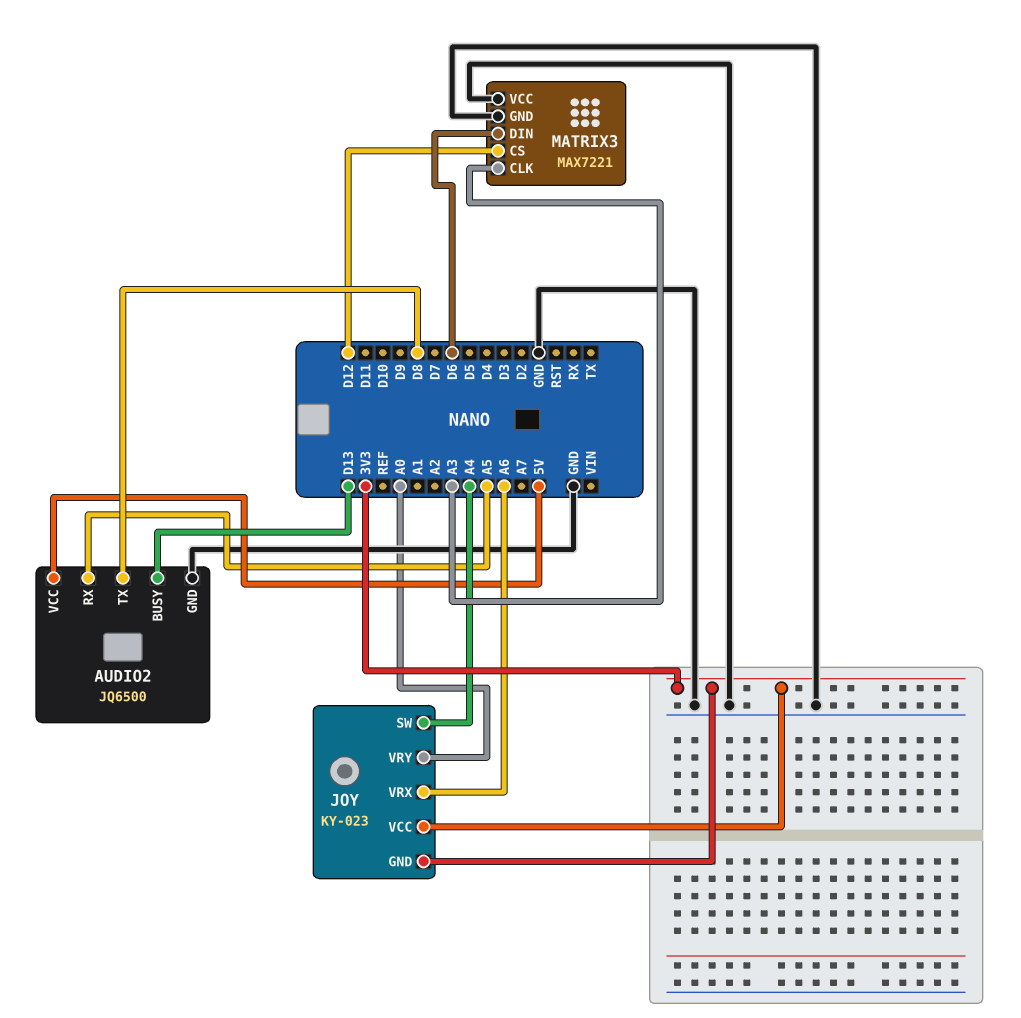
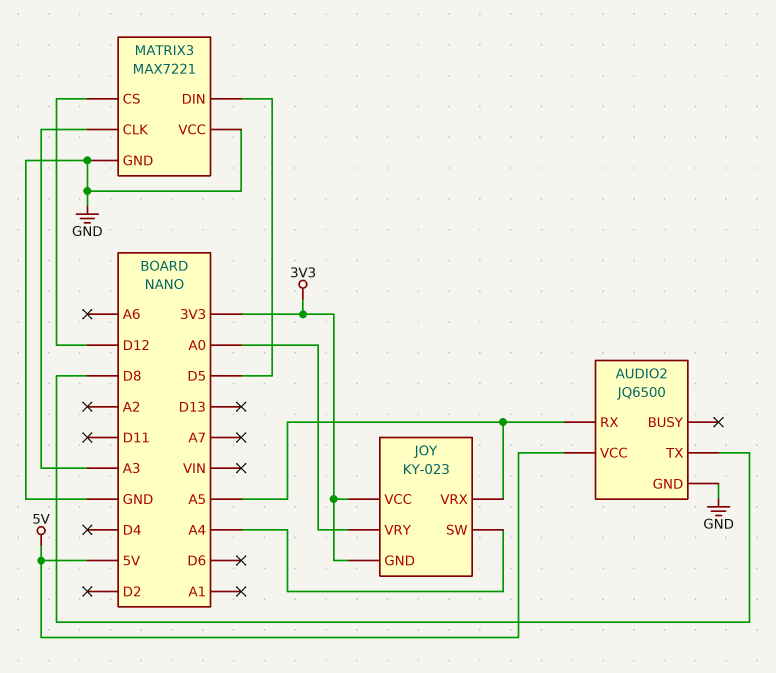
AUDIO2 pin BUSY: D13 -> none
JOY pin VRX: A6 -> A5
MATRIX3 pin DIN: D6 -> D5

